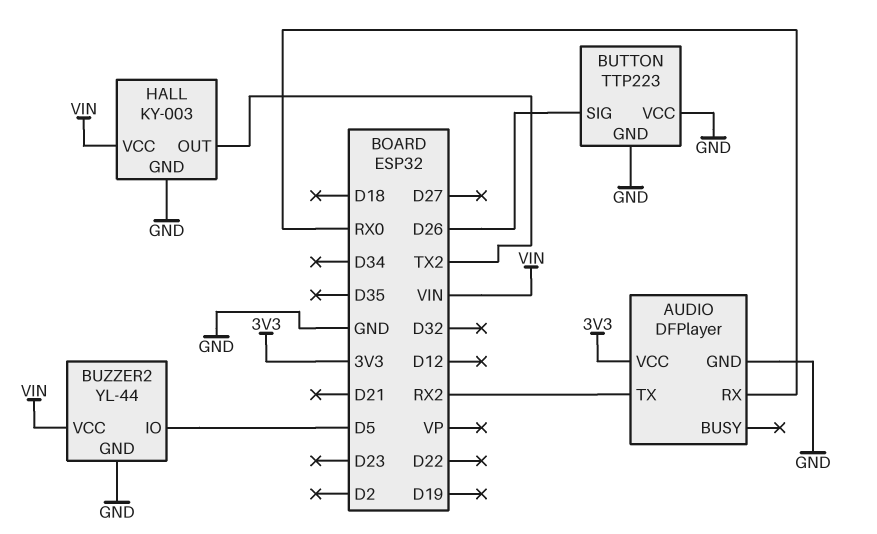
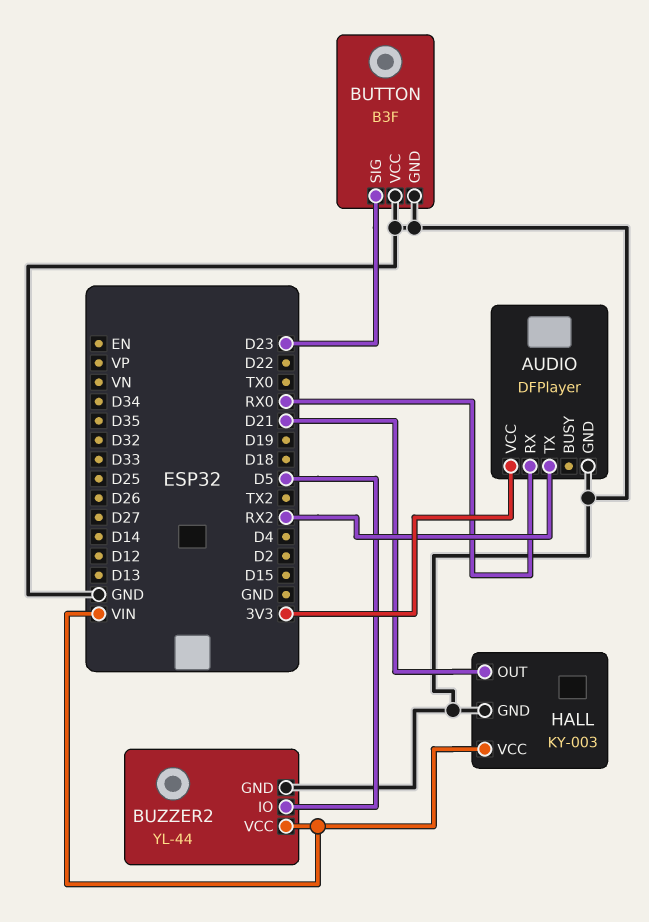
BUTTON: TTP223 -> B3F
BUTTON pin SIG: D26 -> D23
HALL pin OUT: TX2 -> D21

